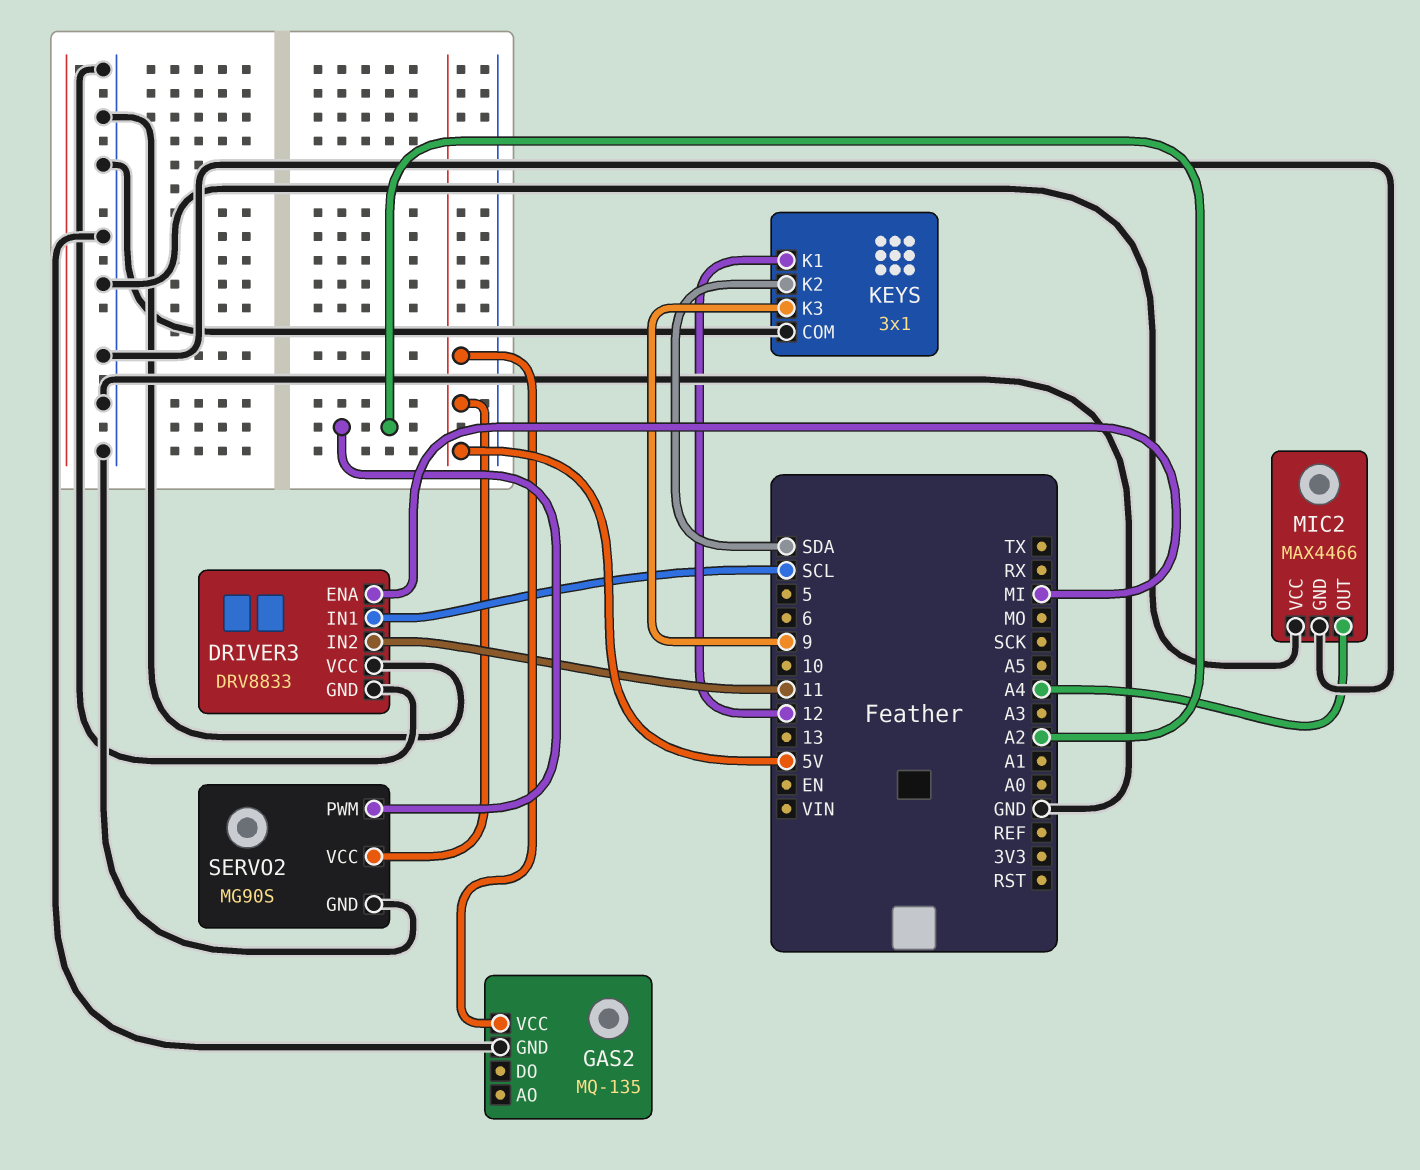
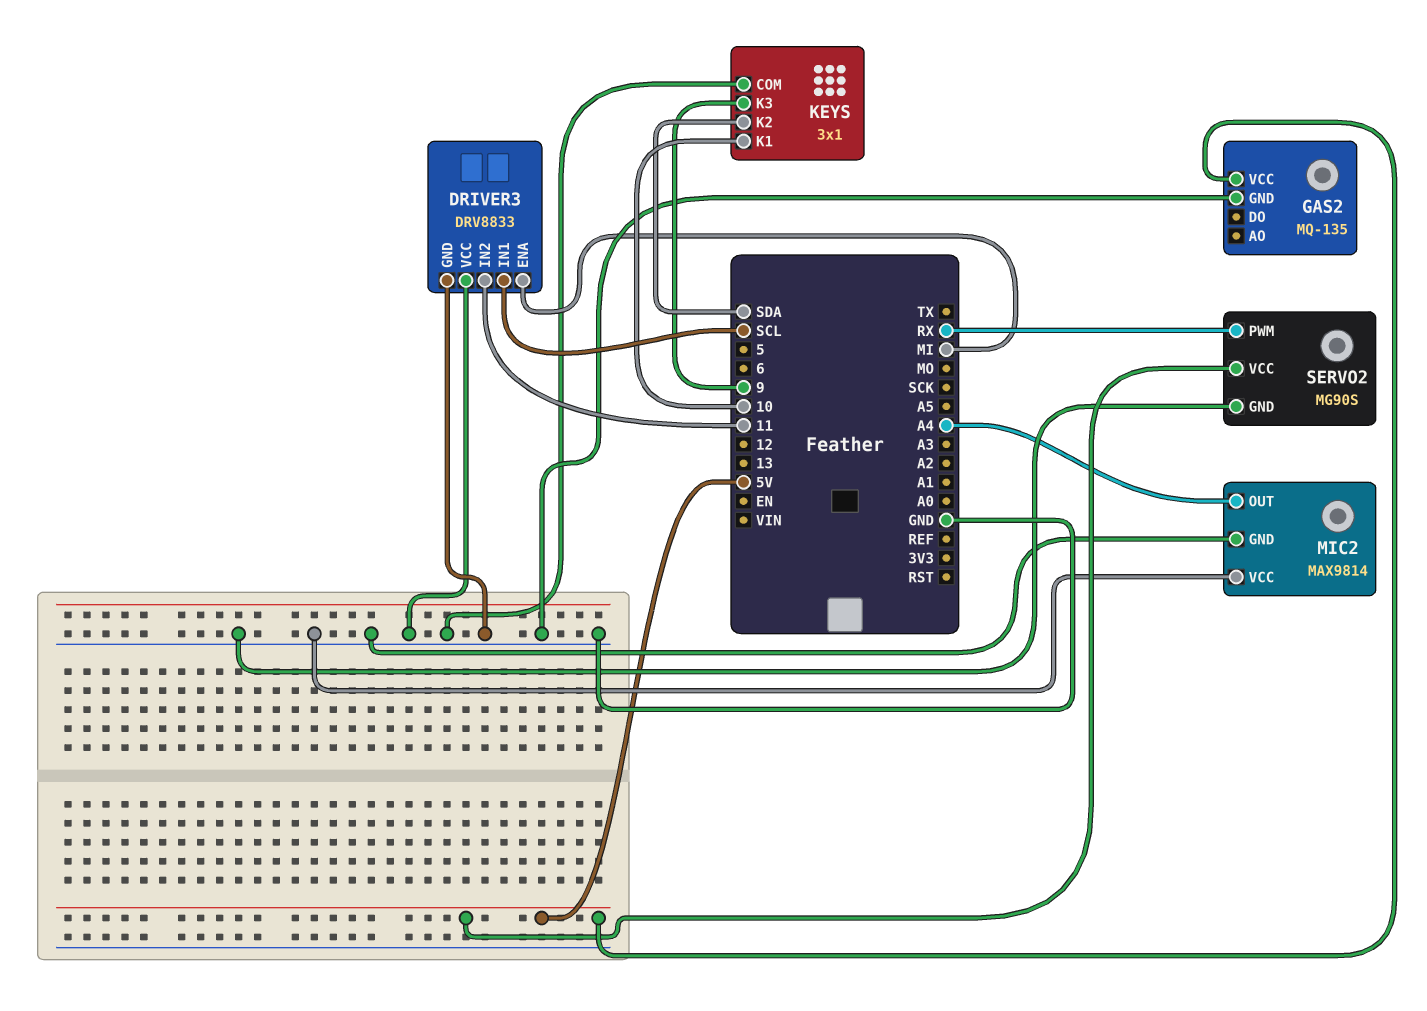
KEYS pin K1: 12 -> 10
MIC2: MAX4466 -> MAX9814
SERVO2 pin PWM: A2 -> RX

